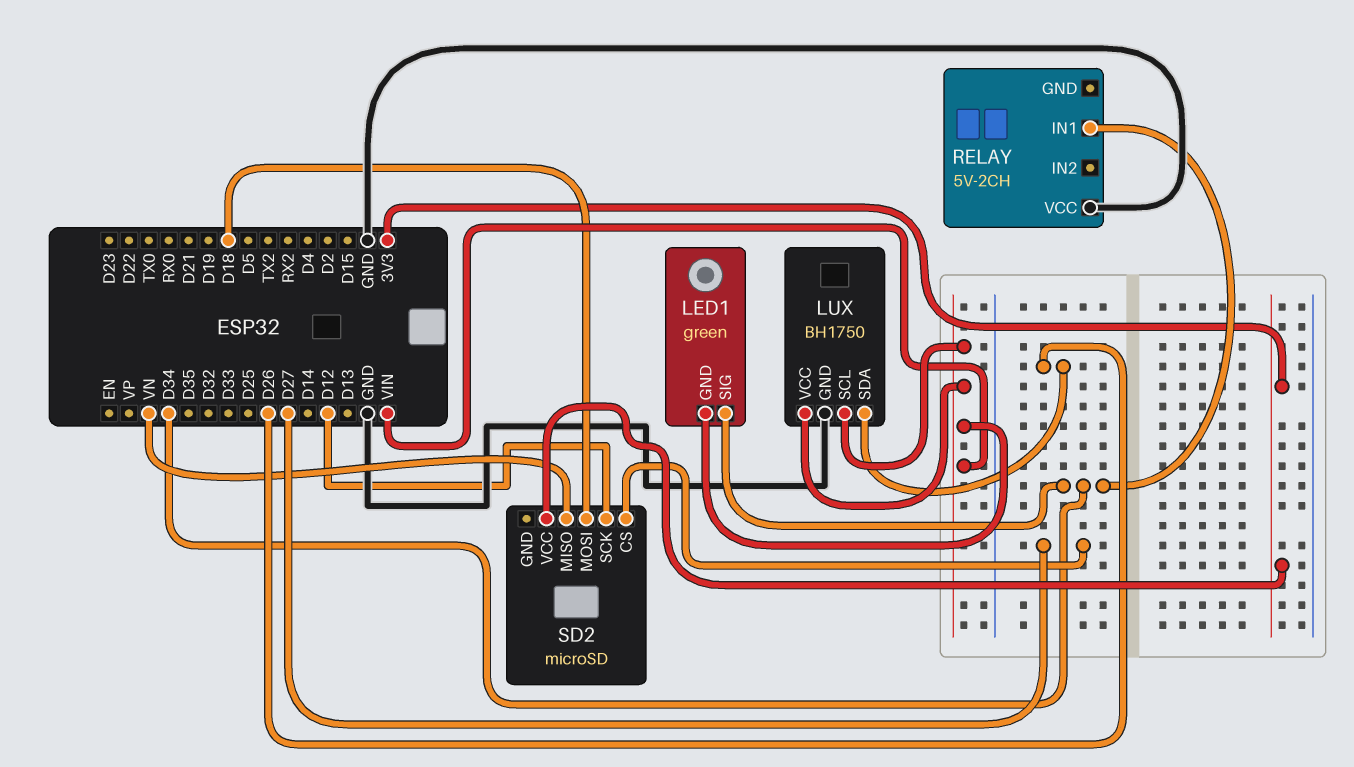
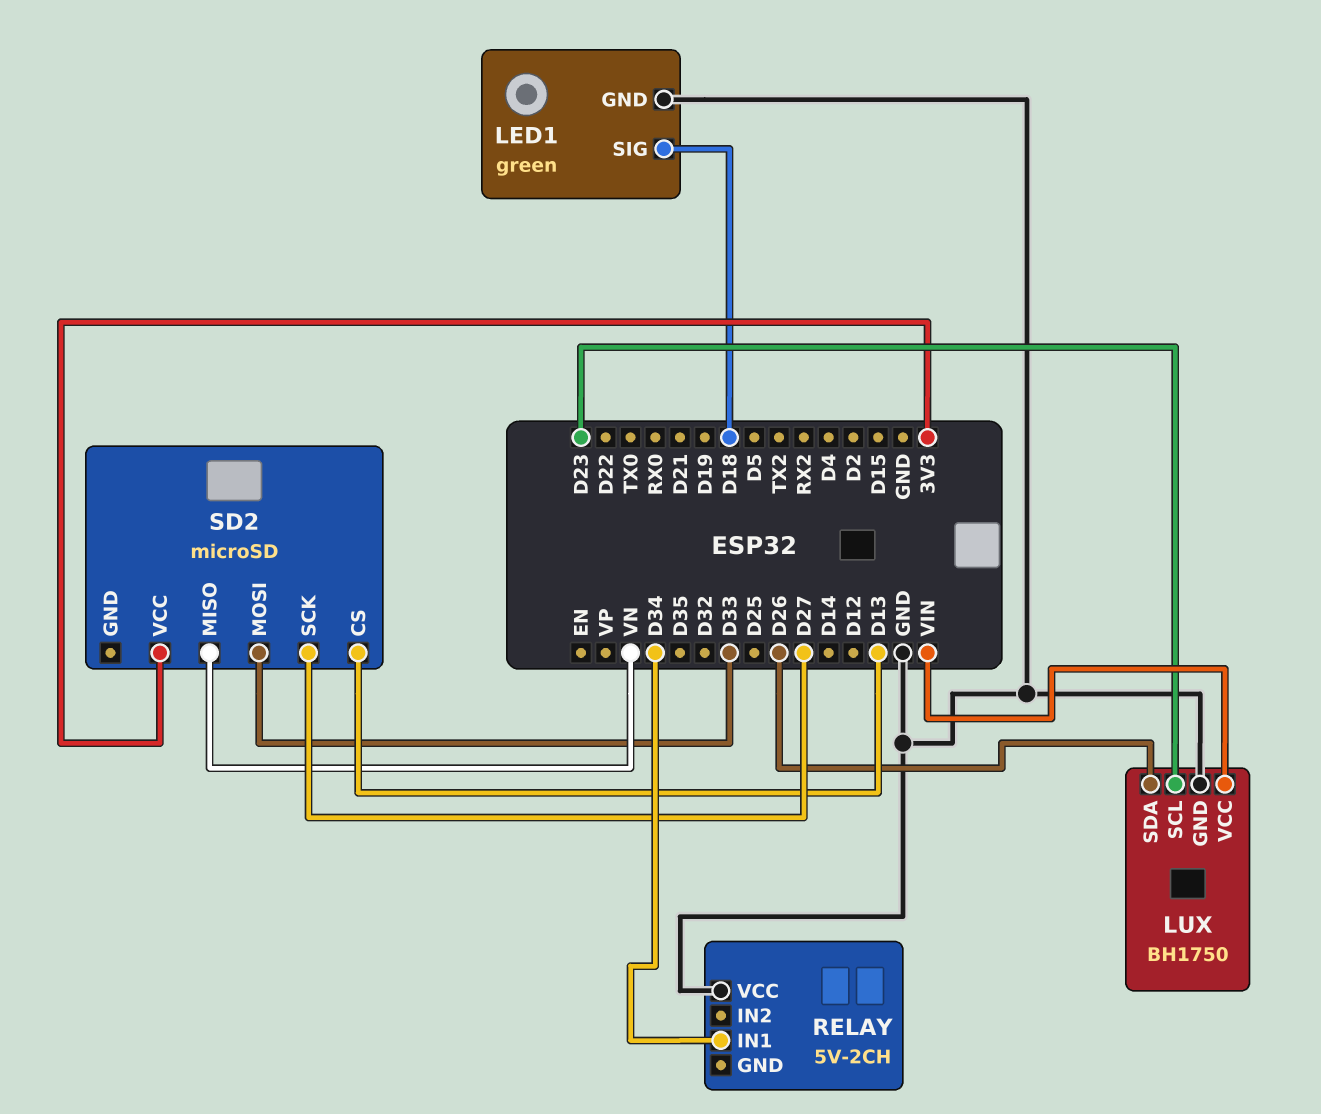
LED1 pin GND: VIN -> GND
LED1 pin SIG: D34 -> D18
LUX pin SCL: VIN -> D23
SD2 pin CS: D27 -> D13
SD2 pin MOSI: D18 -> D33
SD2 pin SCK: D12 -> D27

